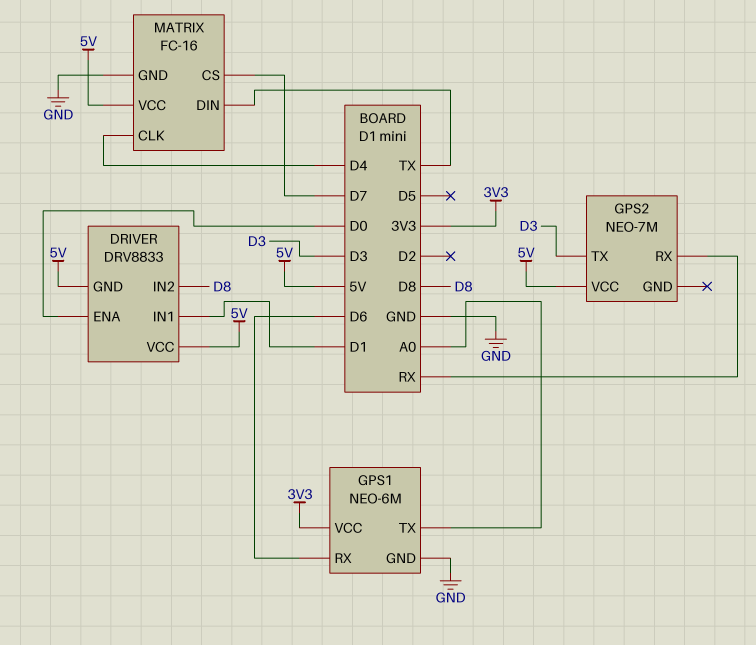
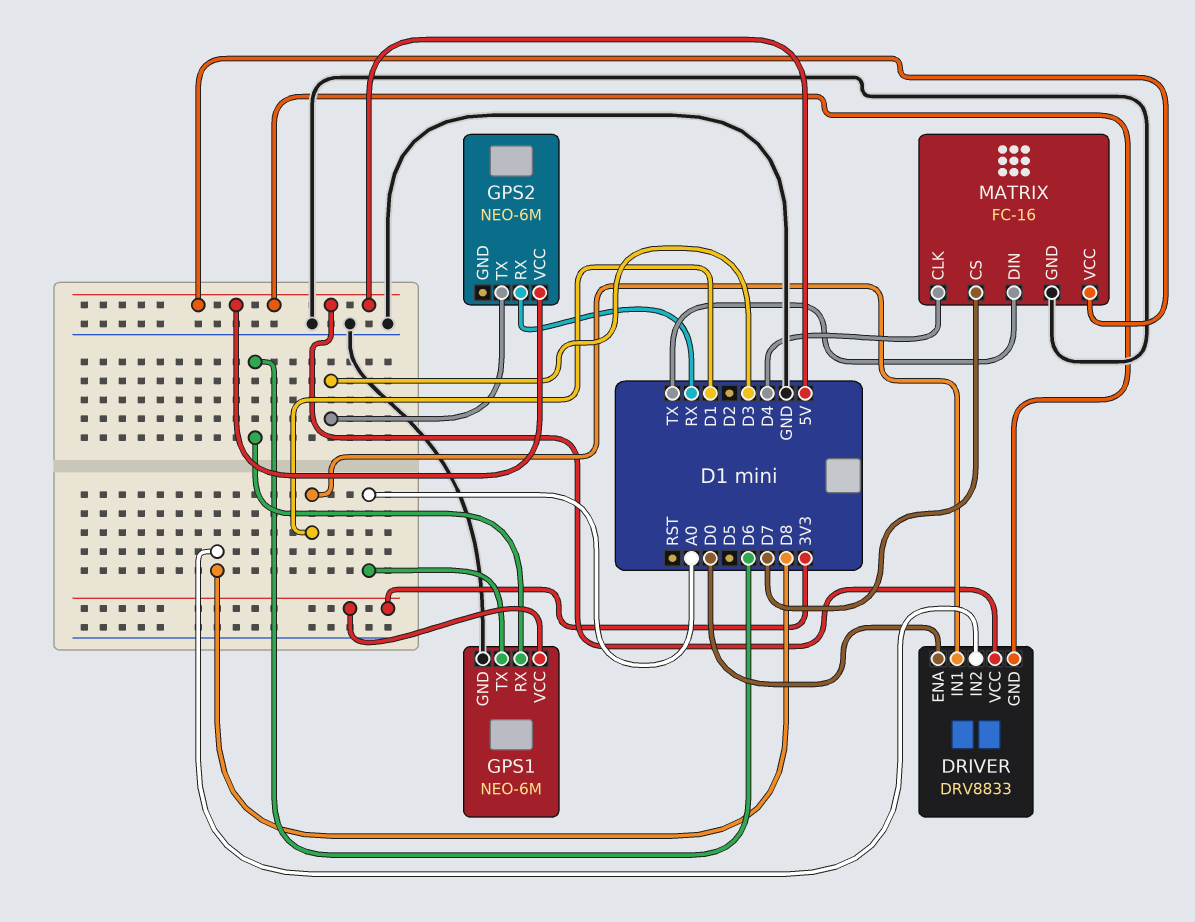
GPS2: NEO-7M -> NEO-6M

